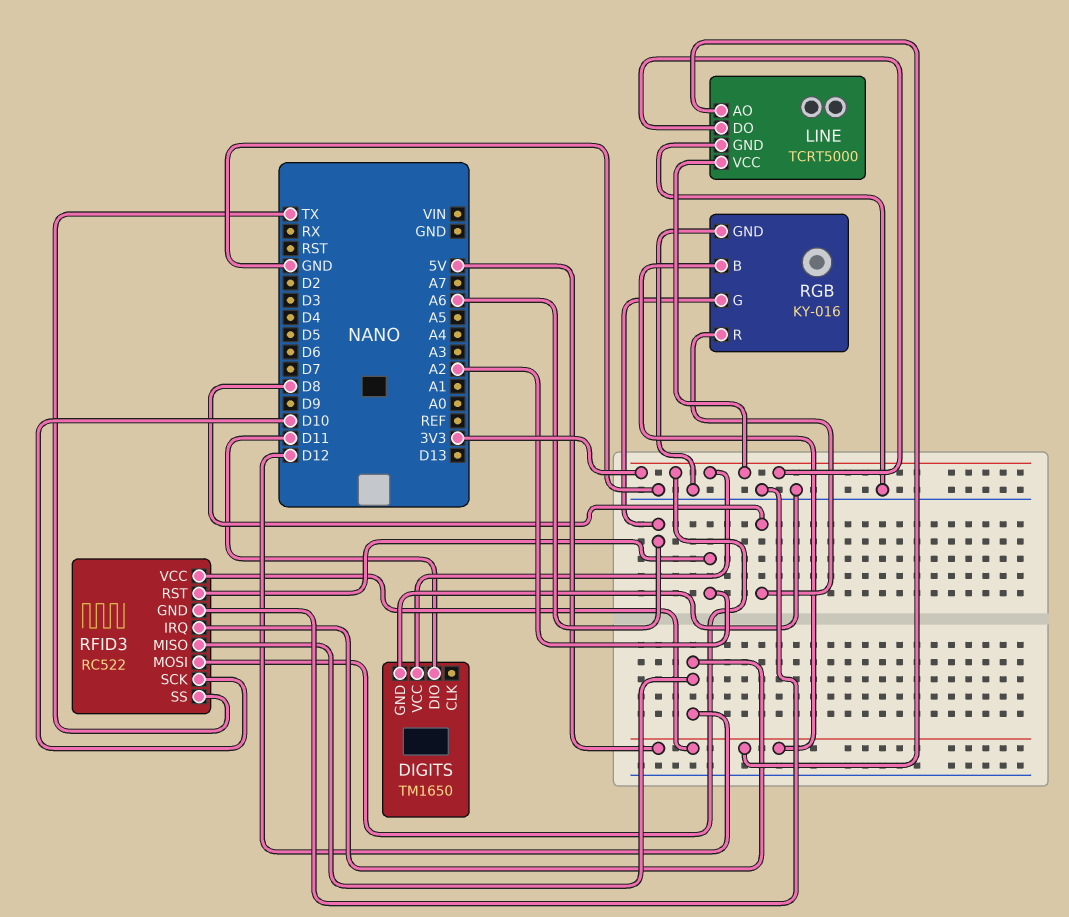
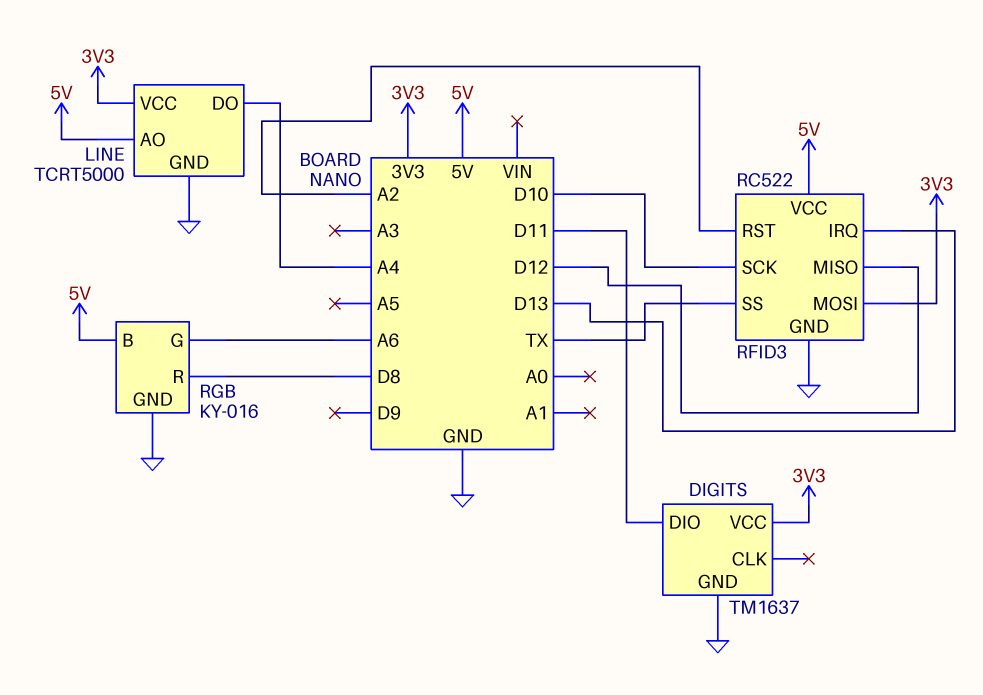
DIGITS: TM1650 -> TM1637
LINE pin DO: 3V3 -> A4
RFID3 pin IRQ: D12 -> D13

